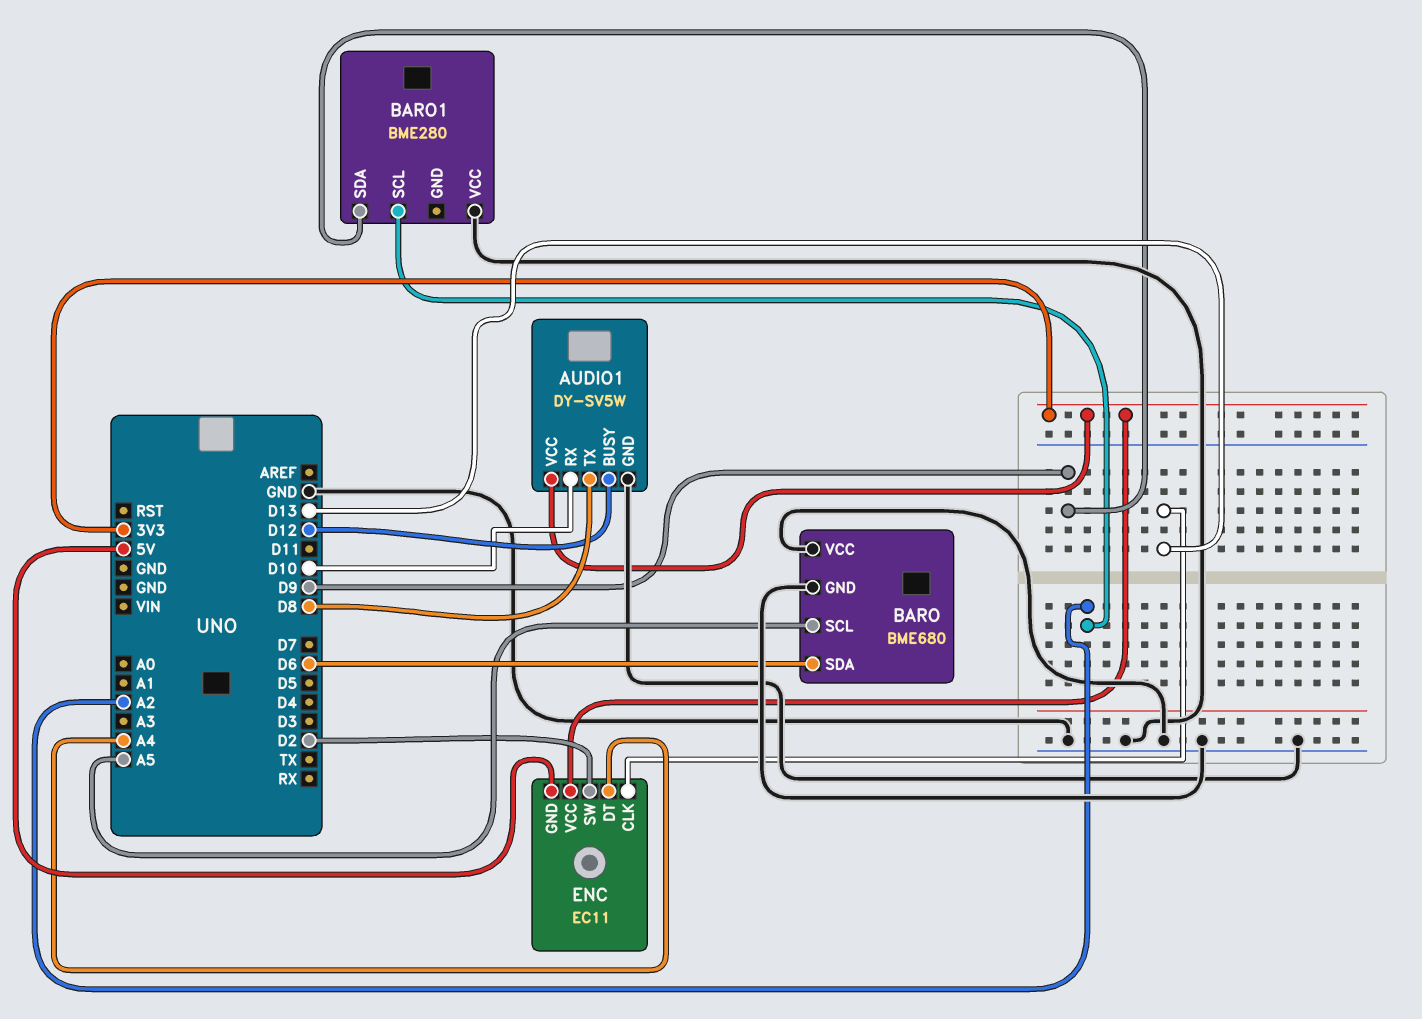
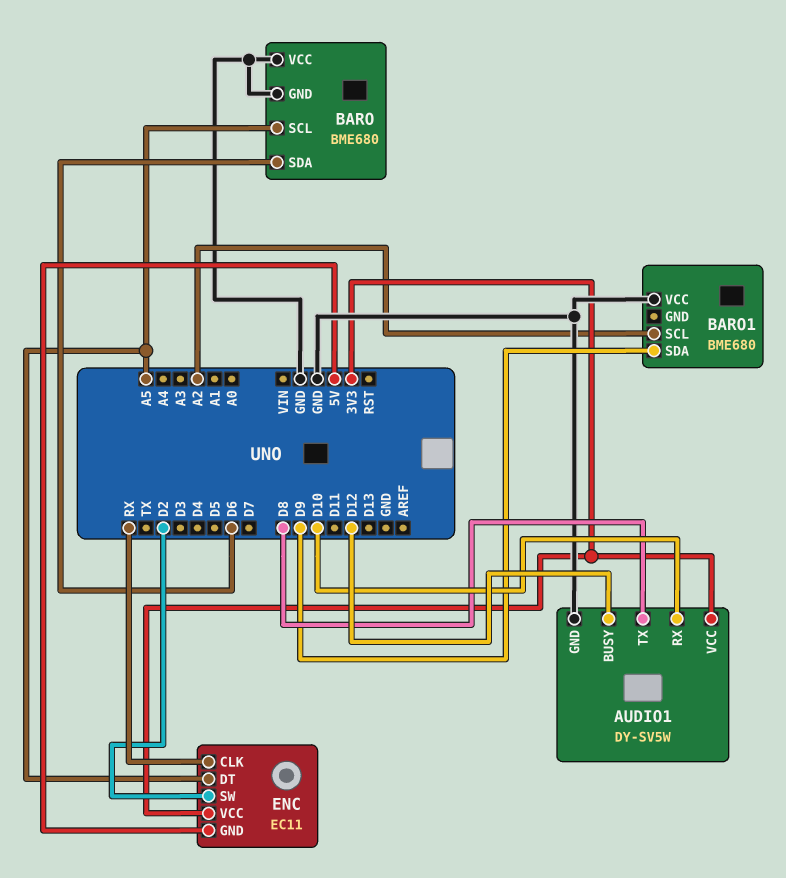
BARO1: BME280 -> BME680
ENC pin CLK: D13 -> RX
ENC pin DT: A4 -> A5

